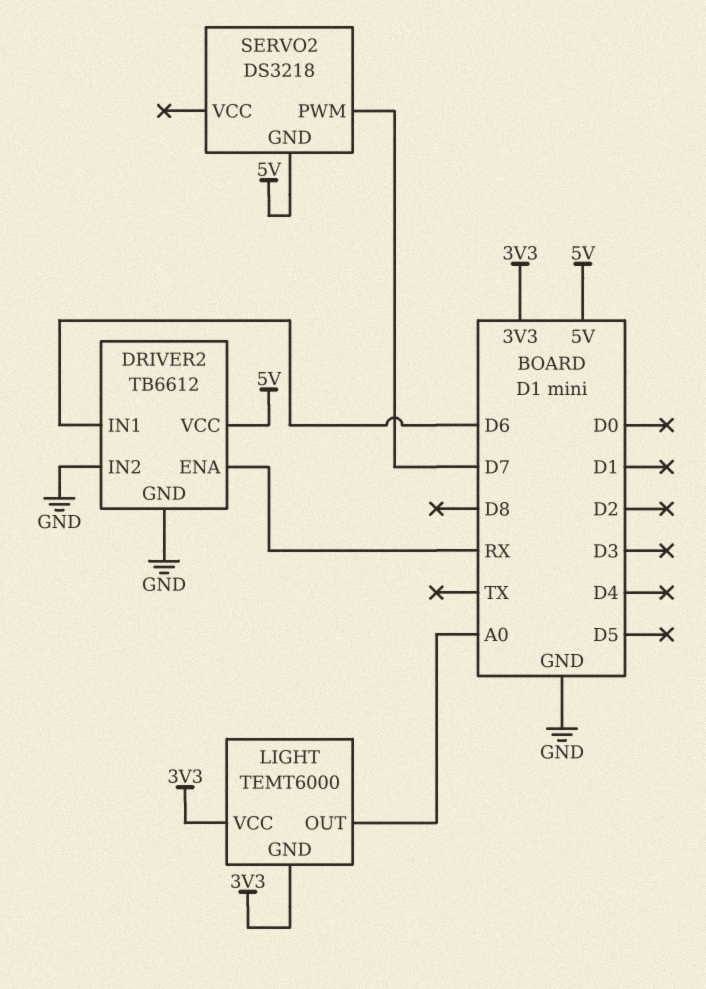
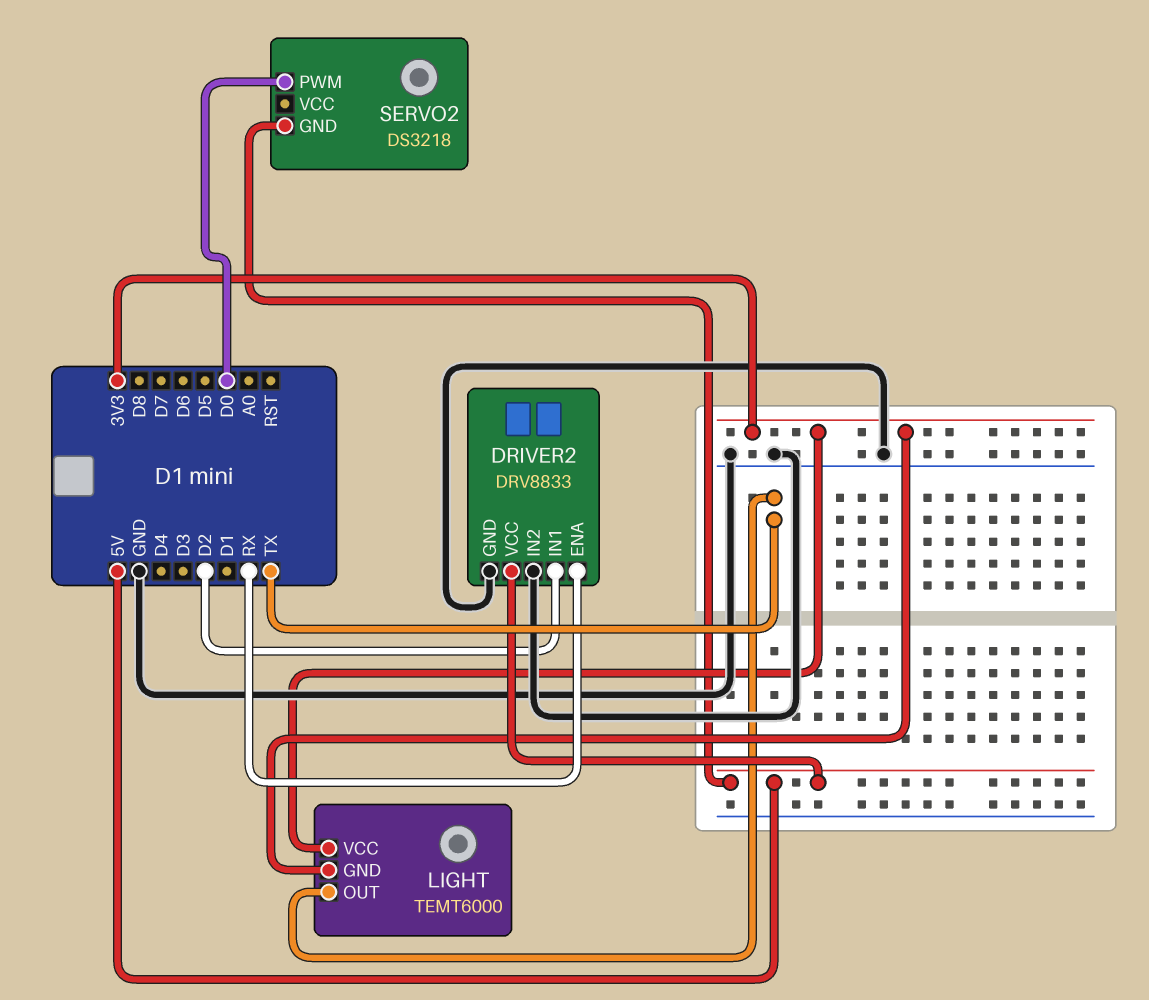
DRIVER2: TB6612 -> DRV8833
DRIVER2 pin IN1: D6 -> D2
LIGHT pin OUT: A0 -> TX
SERVO2 pin PWM: D7 -> D0

